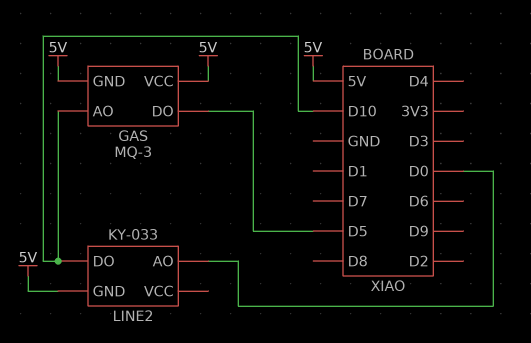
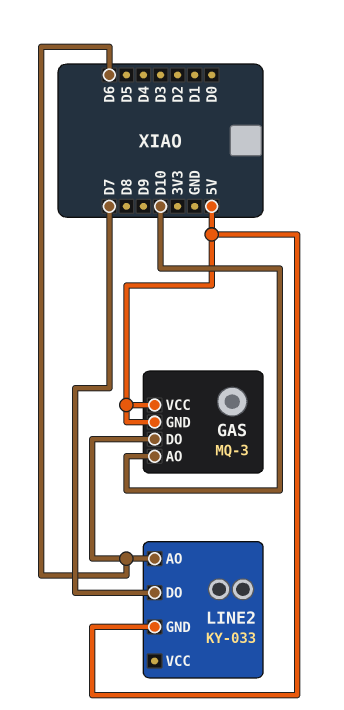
GAS pin DO: D5 -> D6
LINE2 pin AO: D0 -> D6
LINE2 pin DO: D10 -> D7

